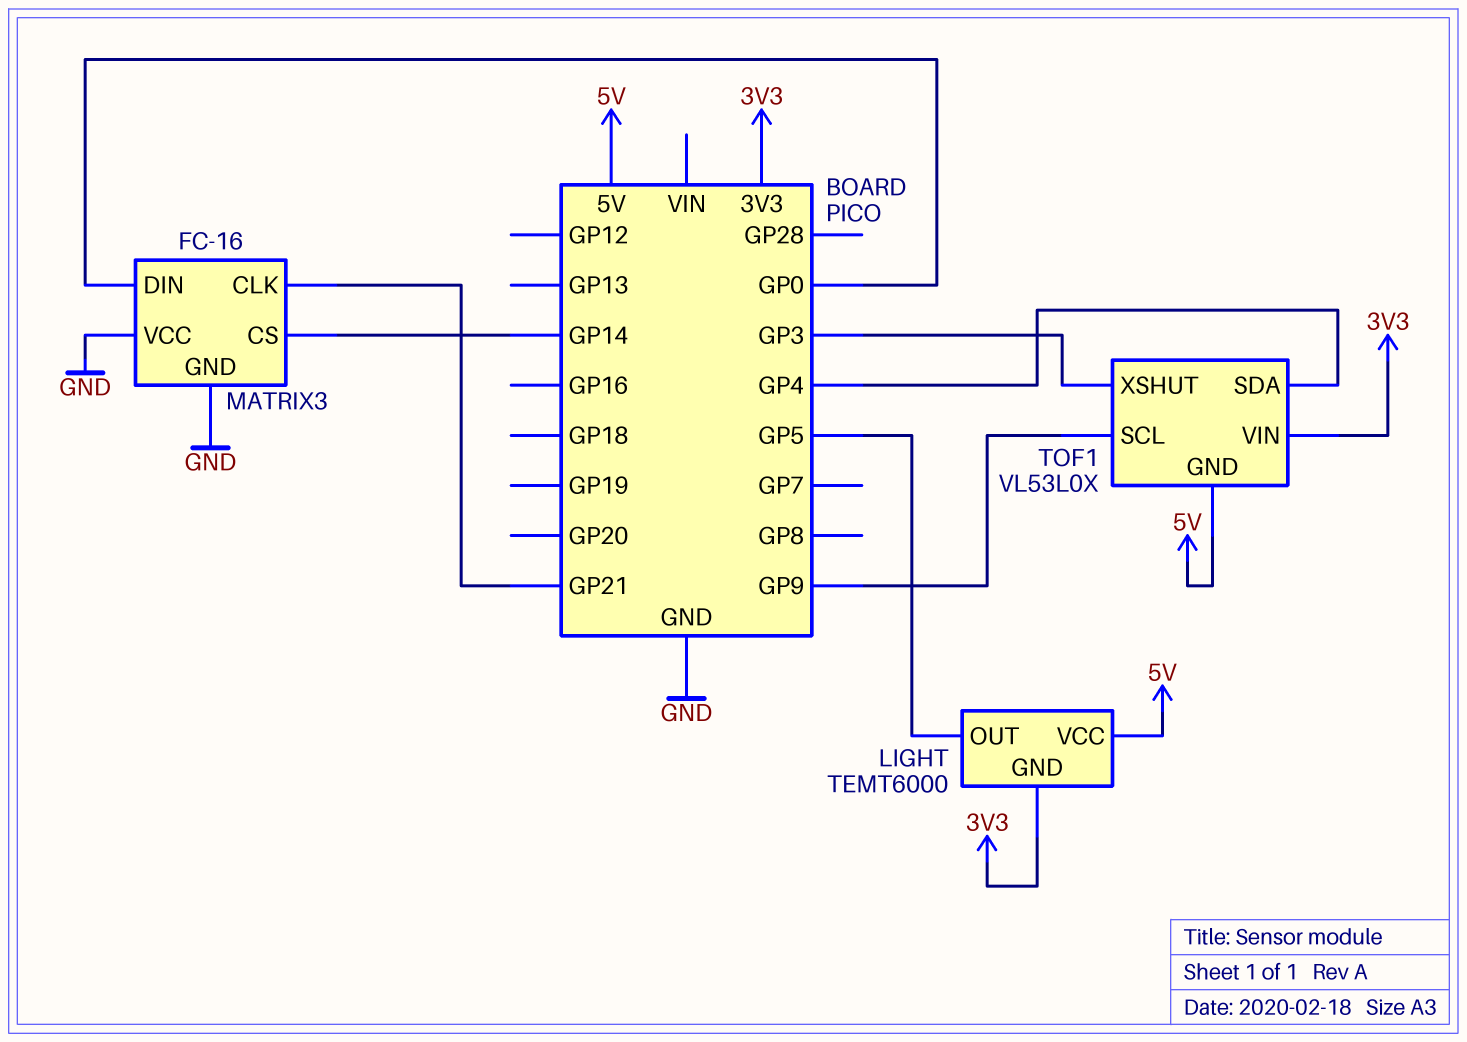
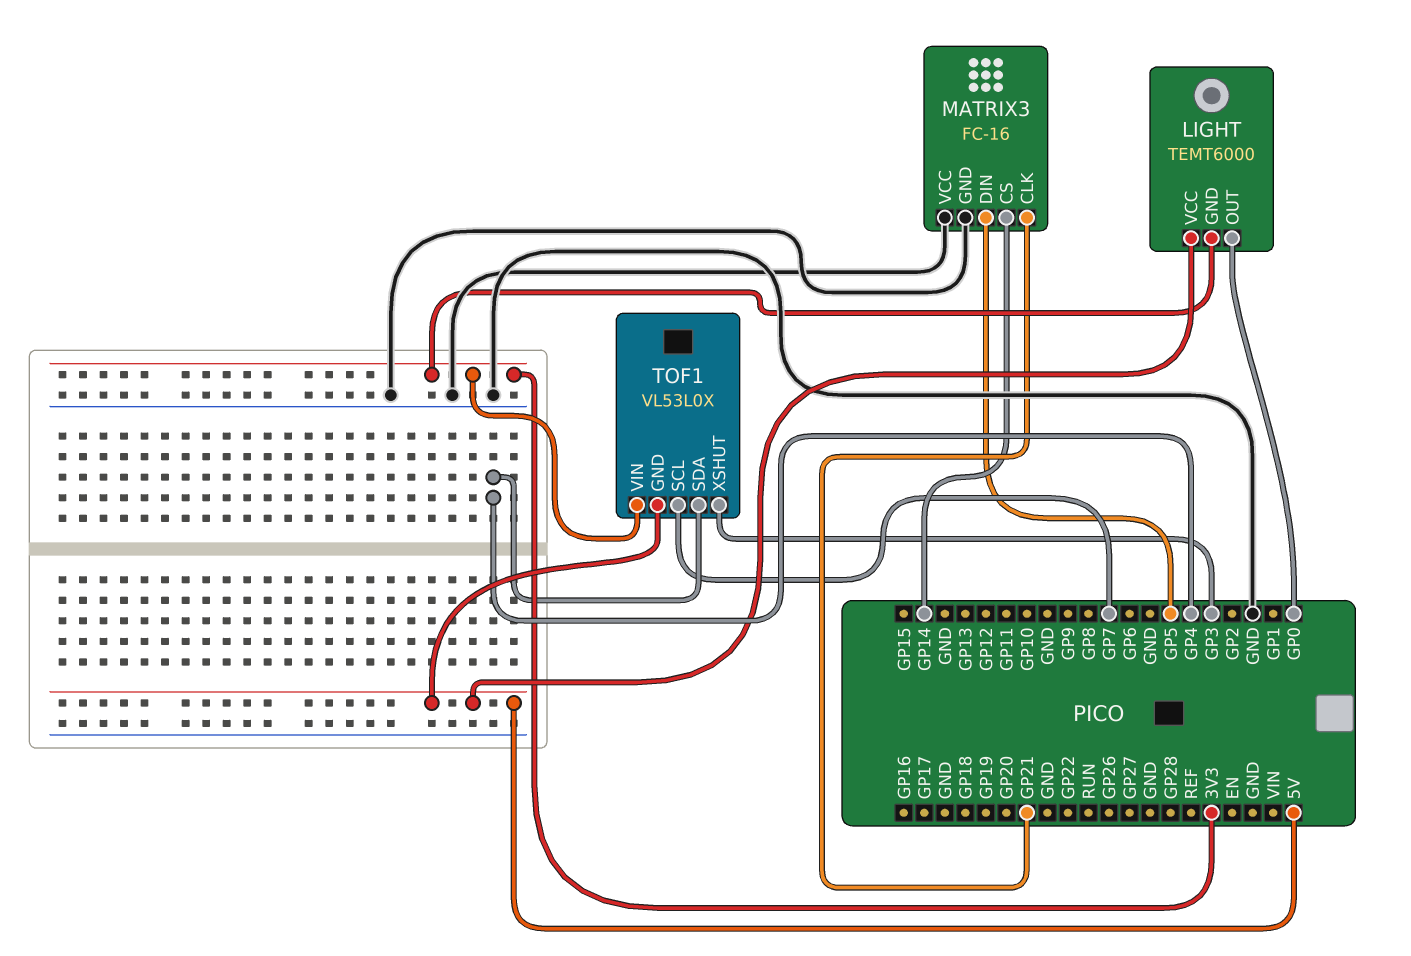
LIGHT pin OUT: GP5 -> GP0
MATRIX3 pin DIN: GP0 -> GP5
TOF1 pin SCL: GP9 -> GP7

